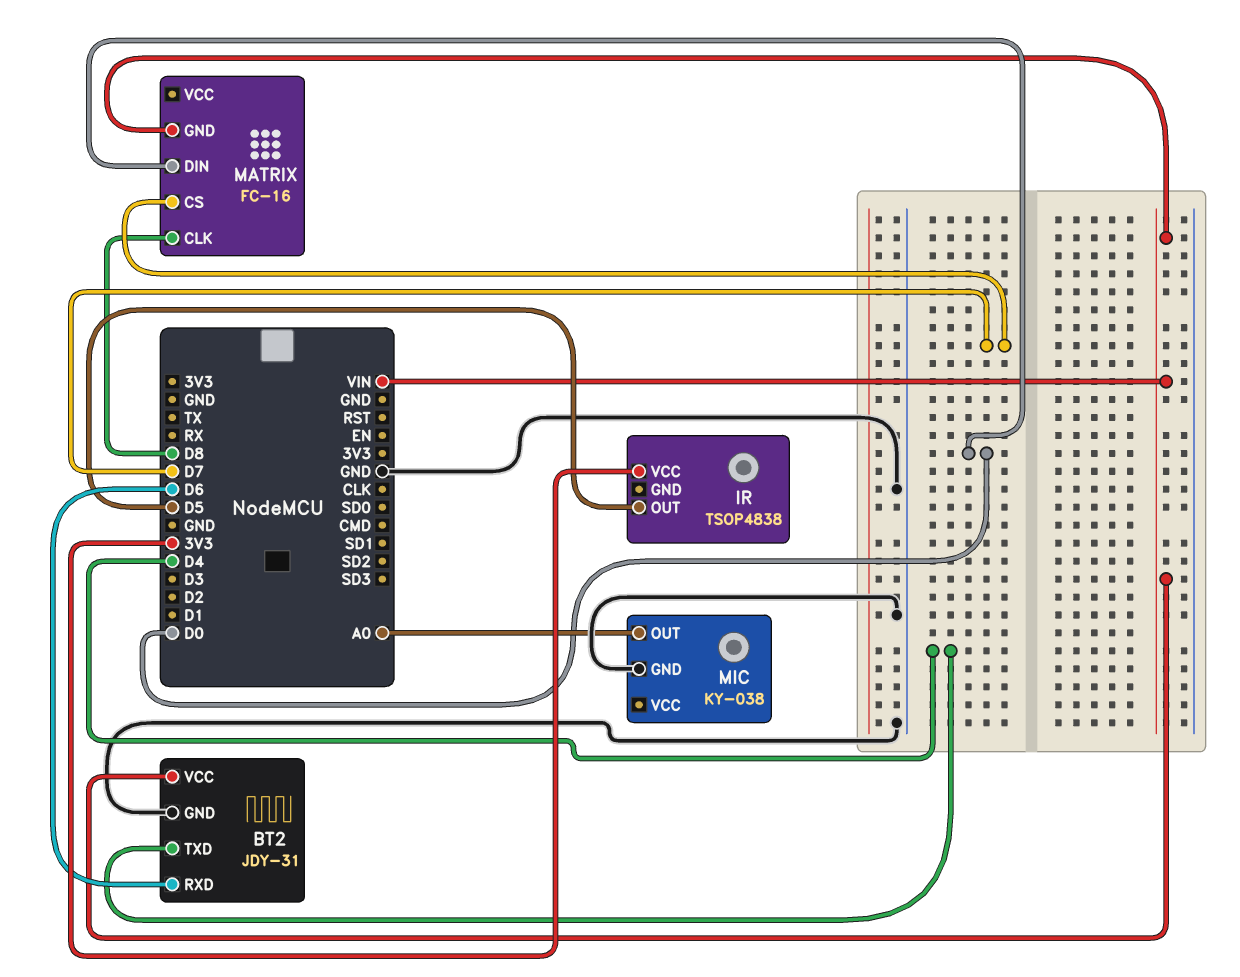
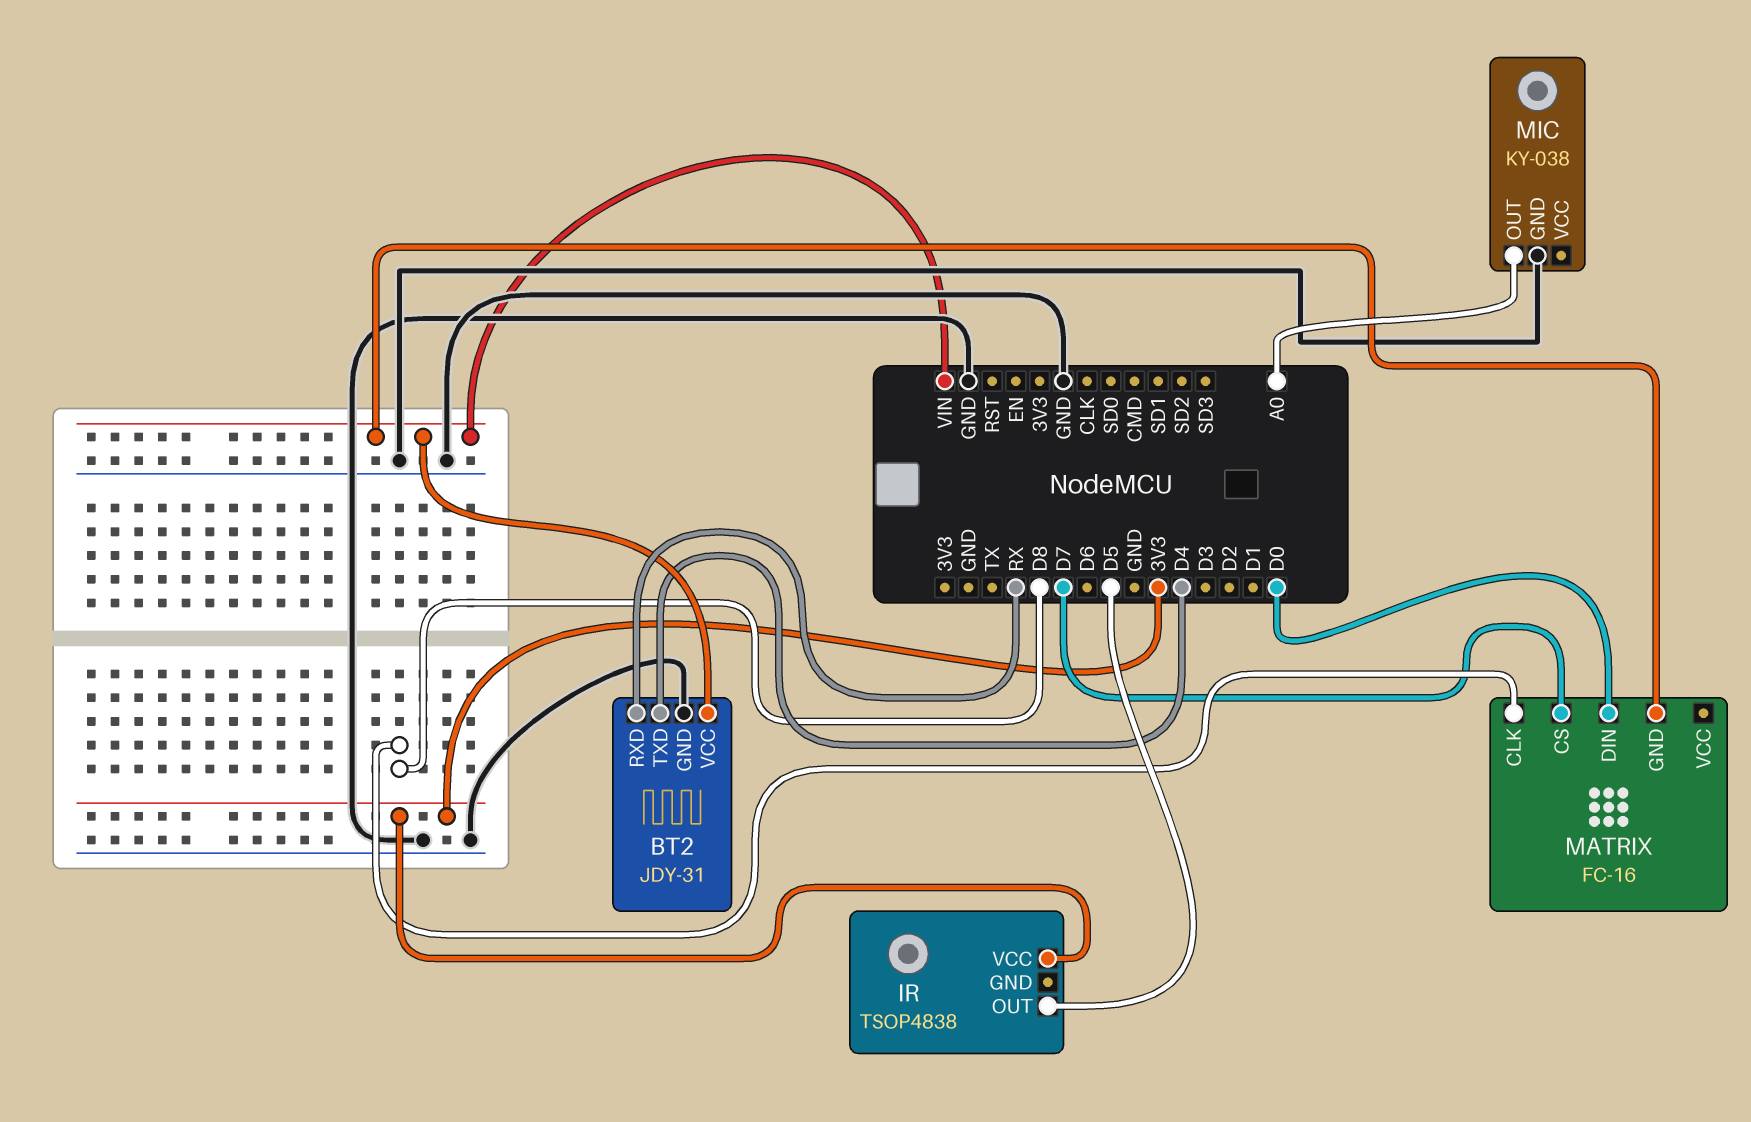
BT2 pin RXD: D6 -> RX

